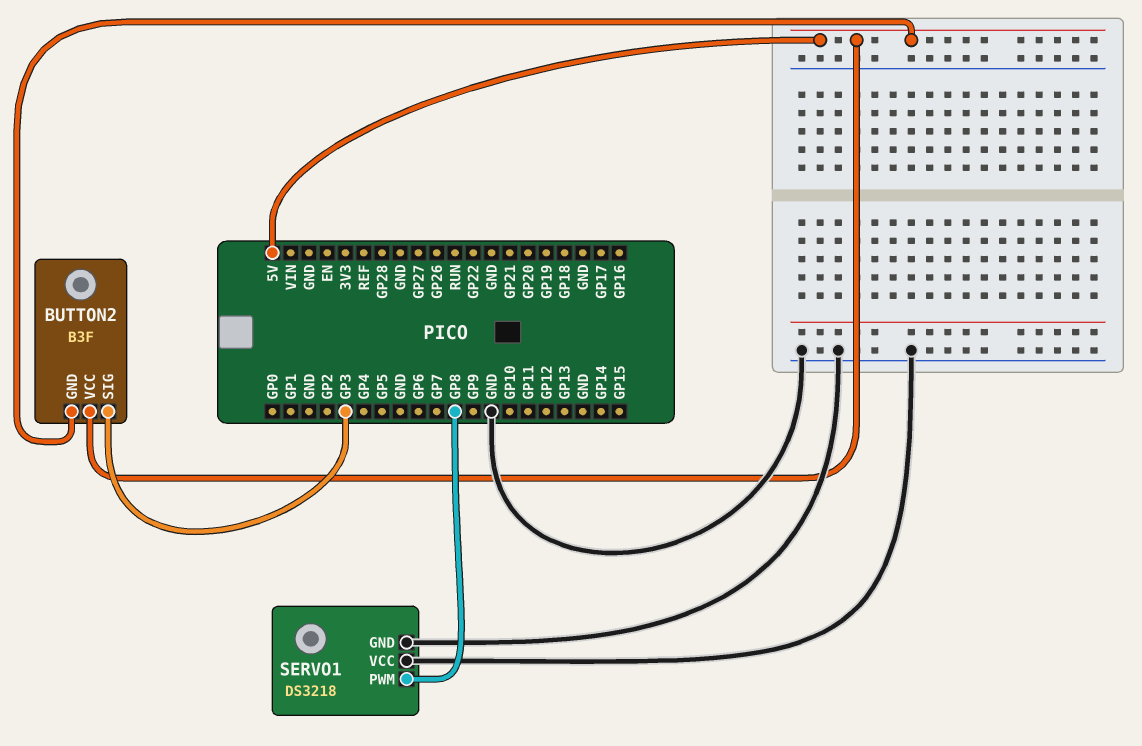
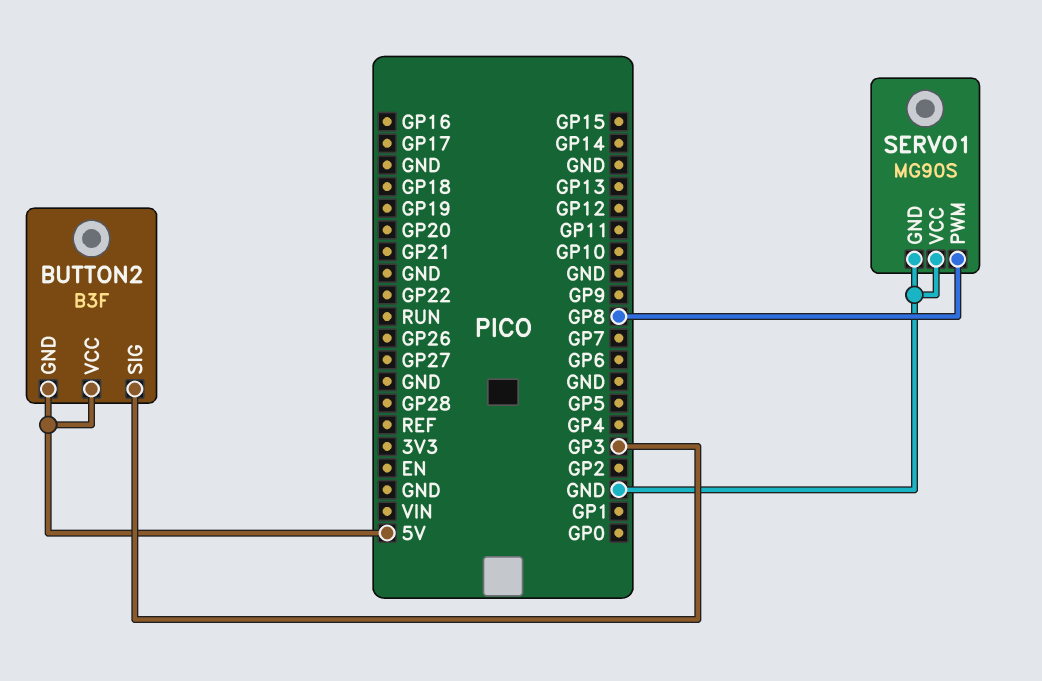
SERVO1: DS3218 -> MG90S

